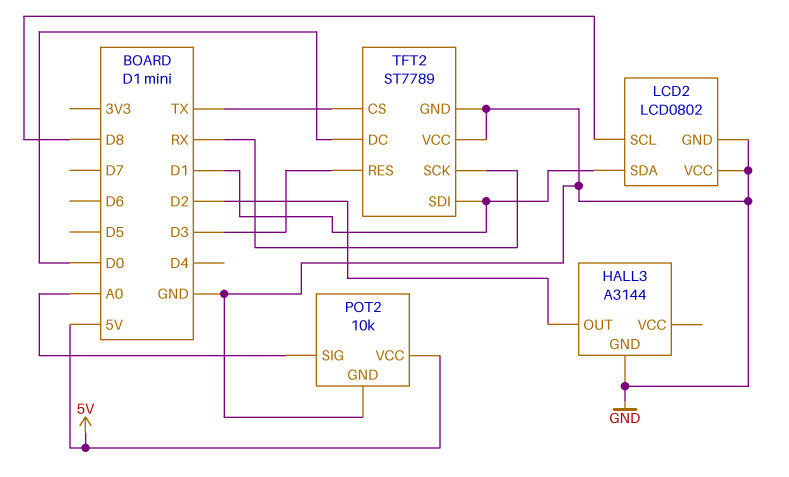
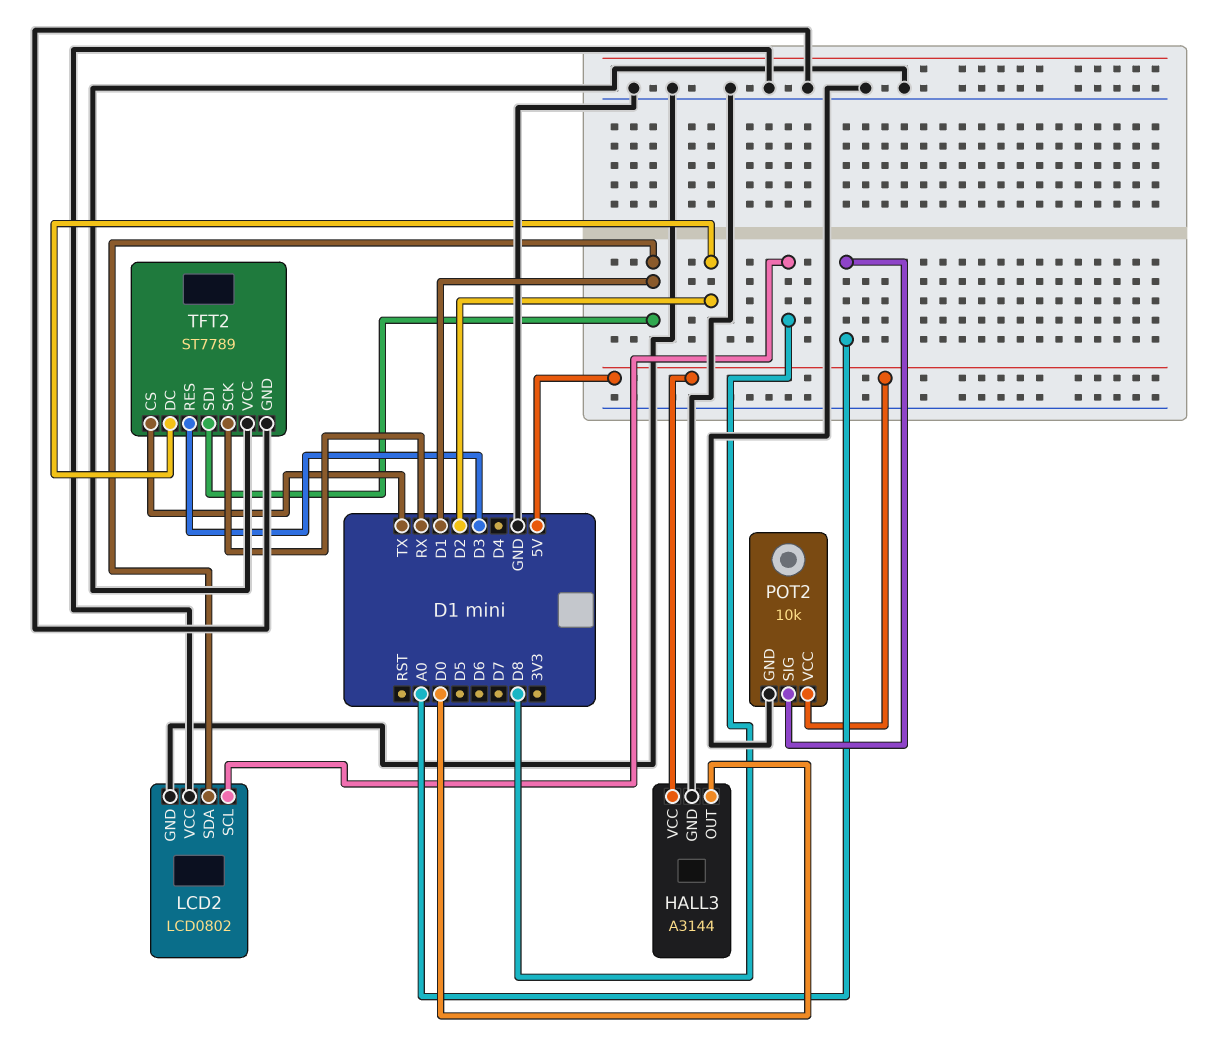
HALL3 pin OUT: D2 -> D0
HALL3 pin VCC: none -> 5V
TFT2 pin DC: D0 -> D2

